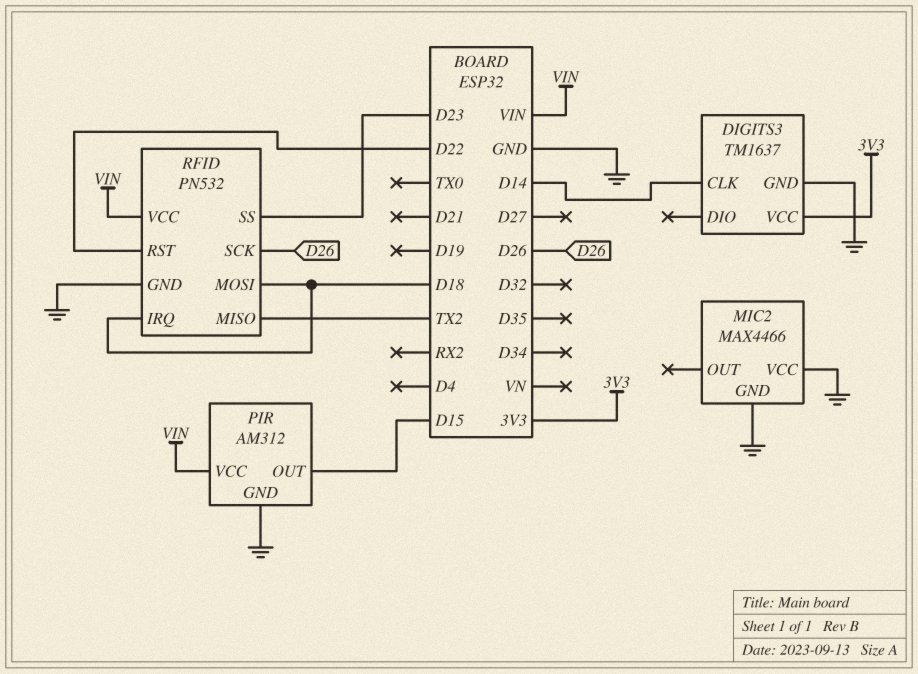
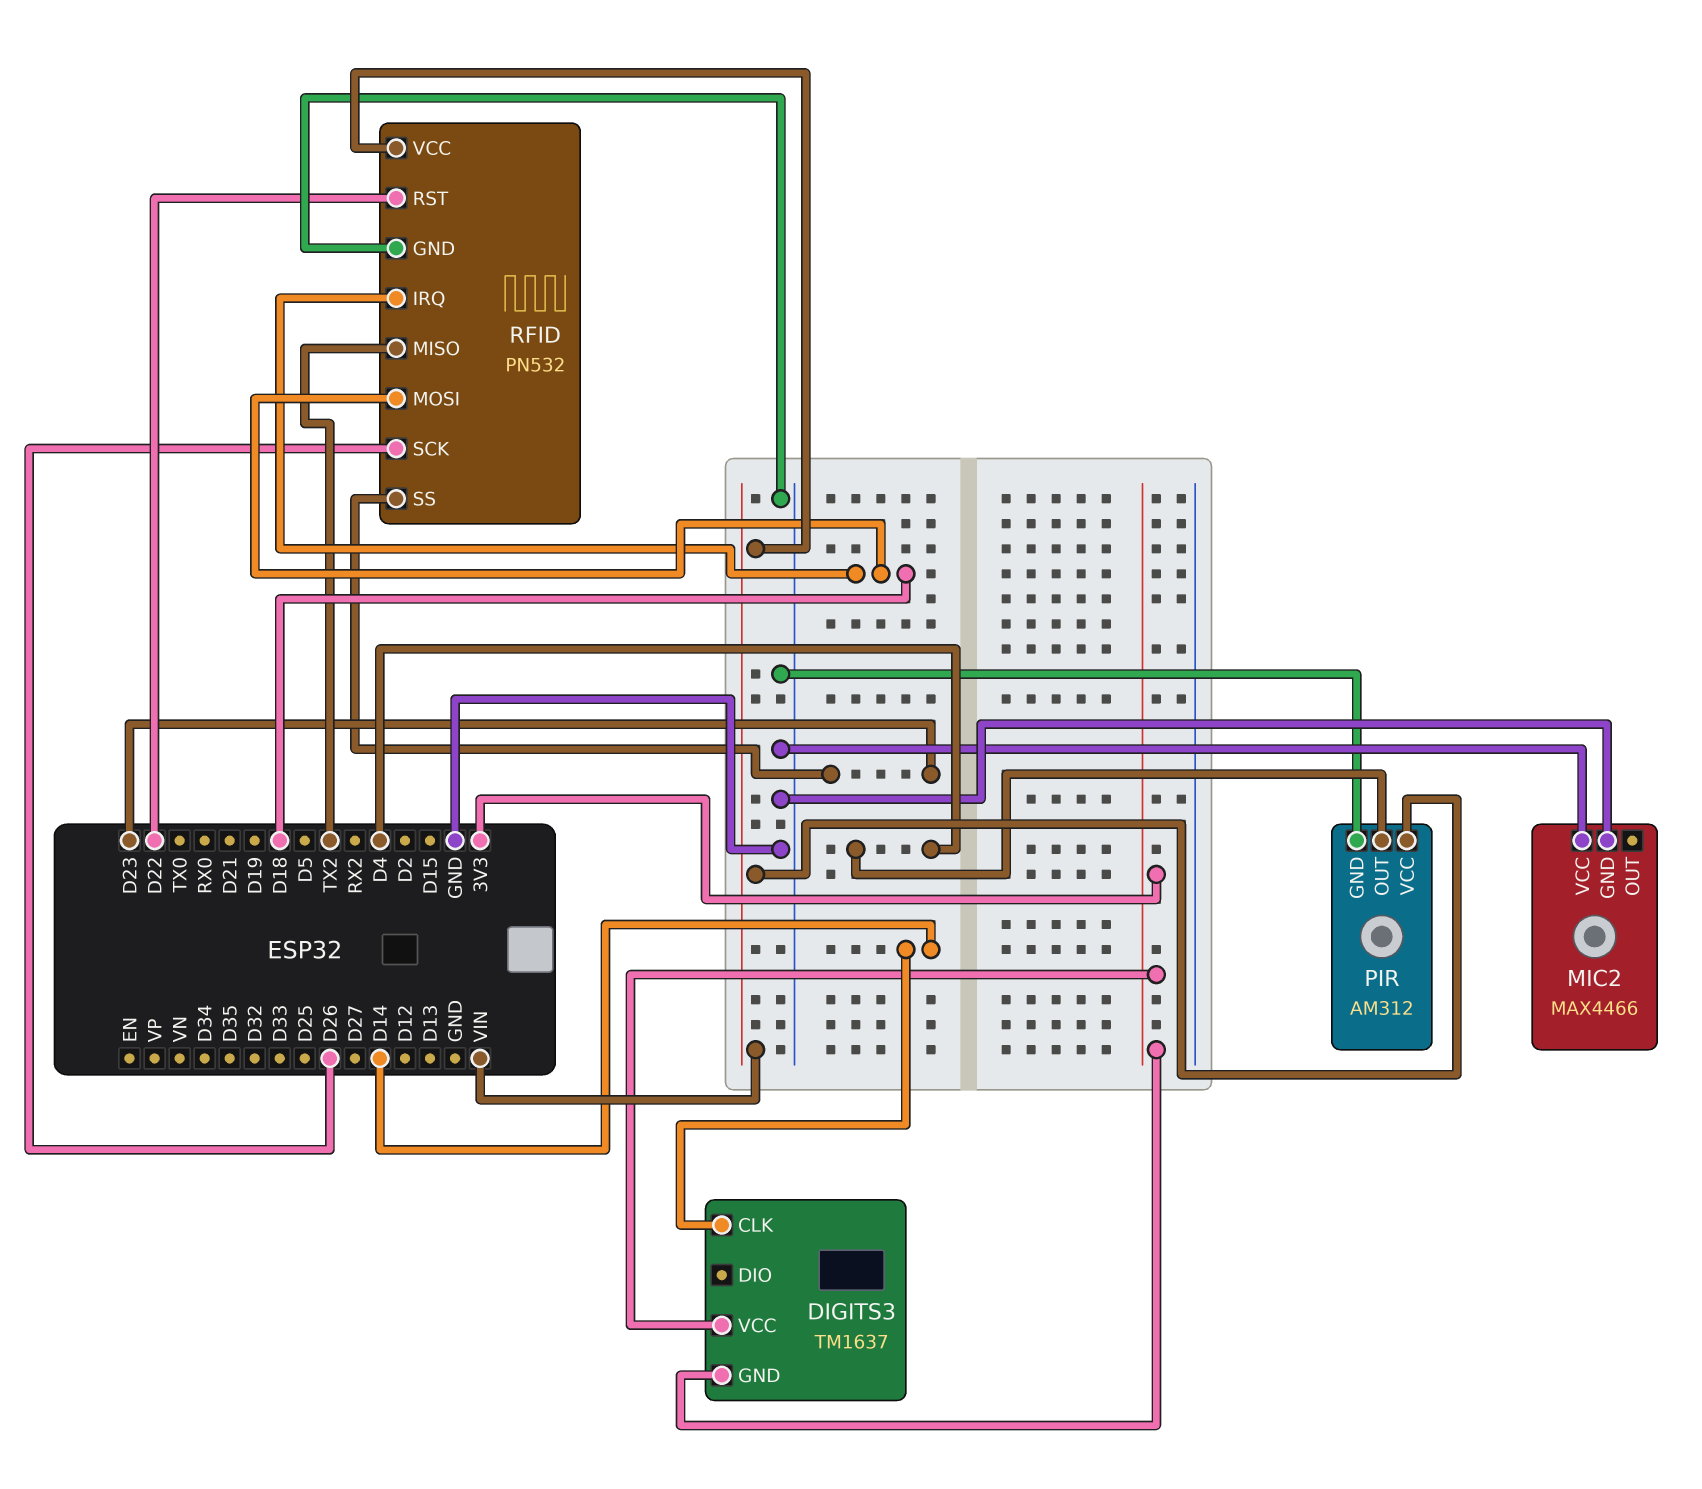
DIGITS3 pin GND: GND -> 3V3
PIR pin OUT: D15 -> D4

